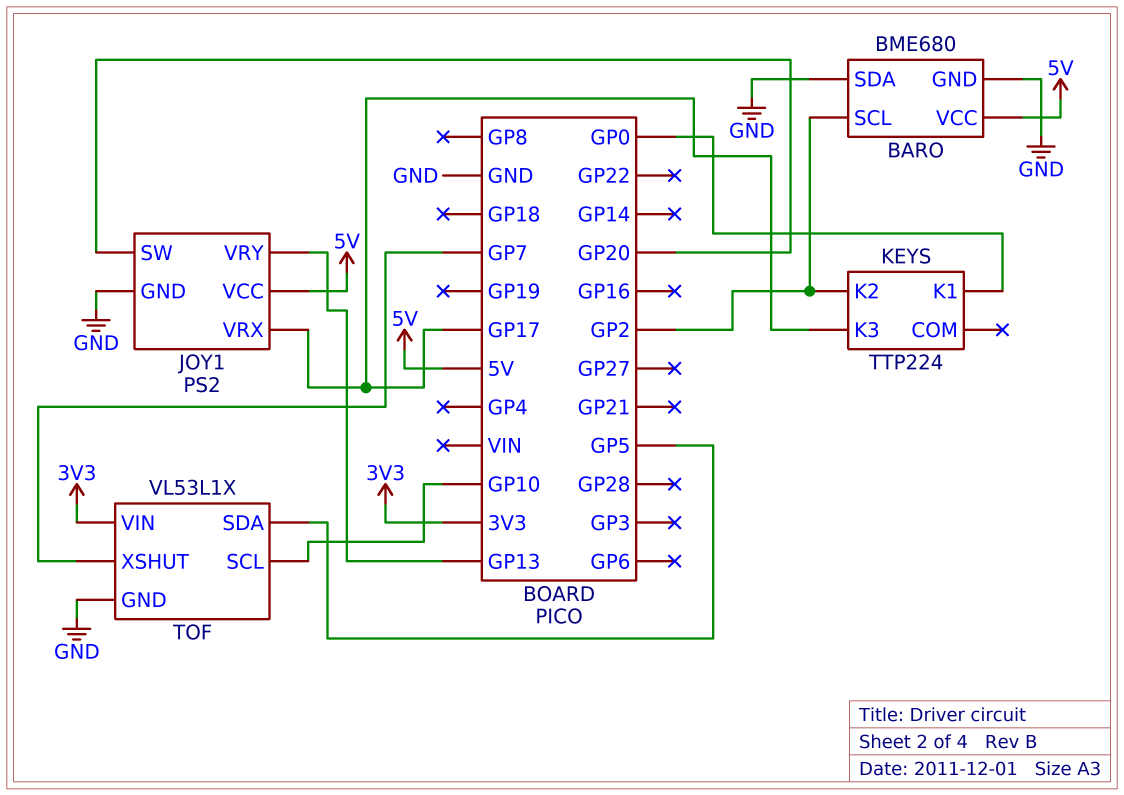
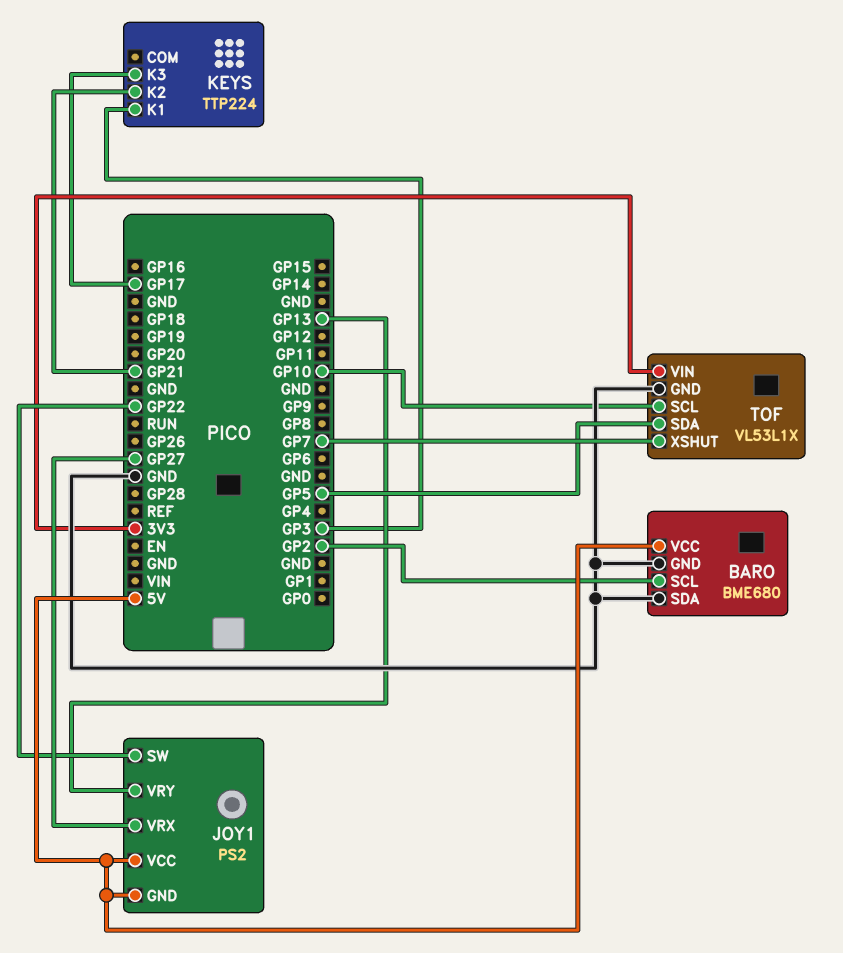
JOY1 pin GND: GND -> 5V
JOY1 pin SW: GP20 -> GP22
JOY1 pin VRX: GP17 -> GP27
KEYS pin K1: GP0 -> GP3
KEYS pin K2: GP2 -> GP21

